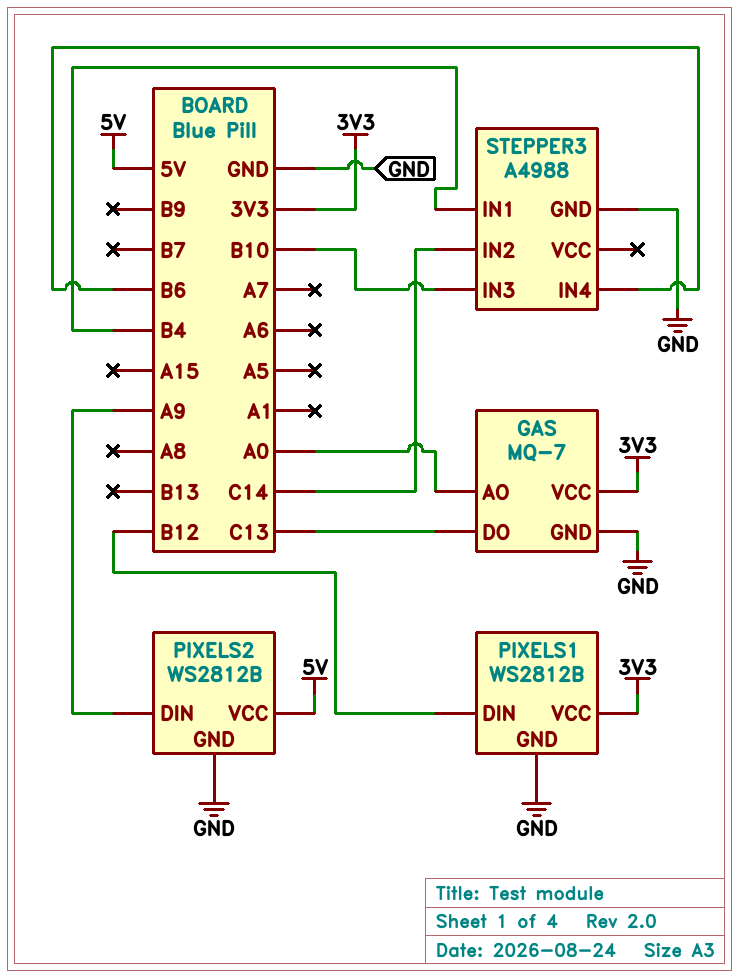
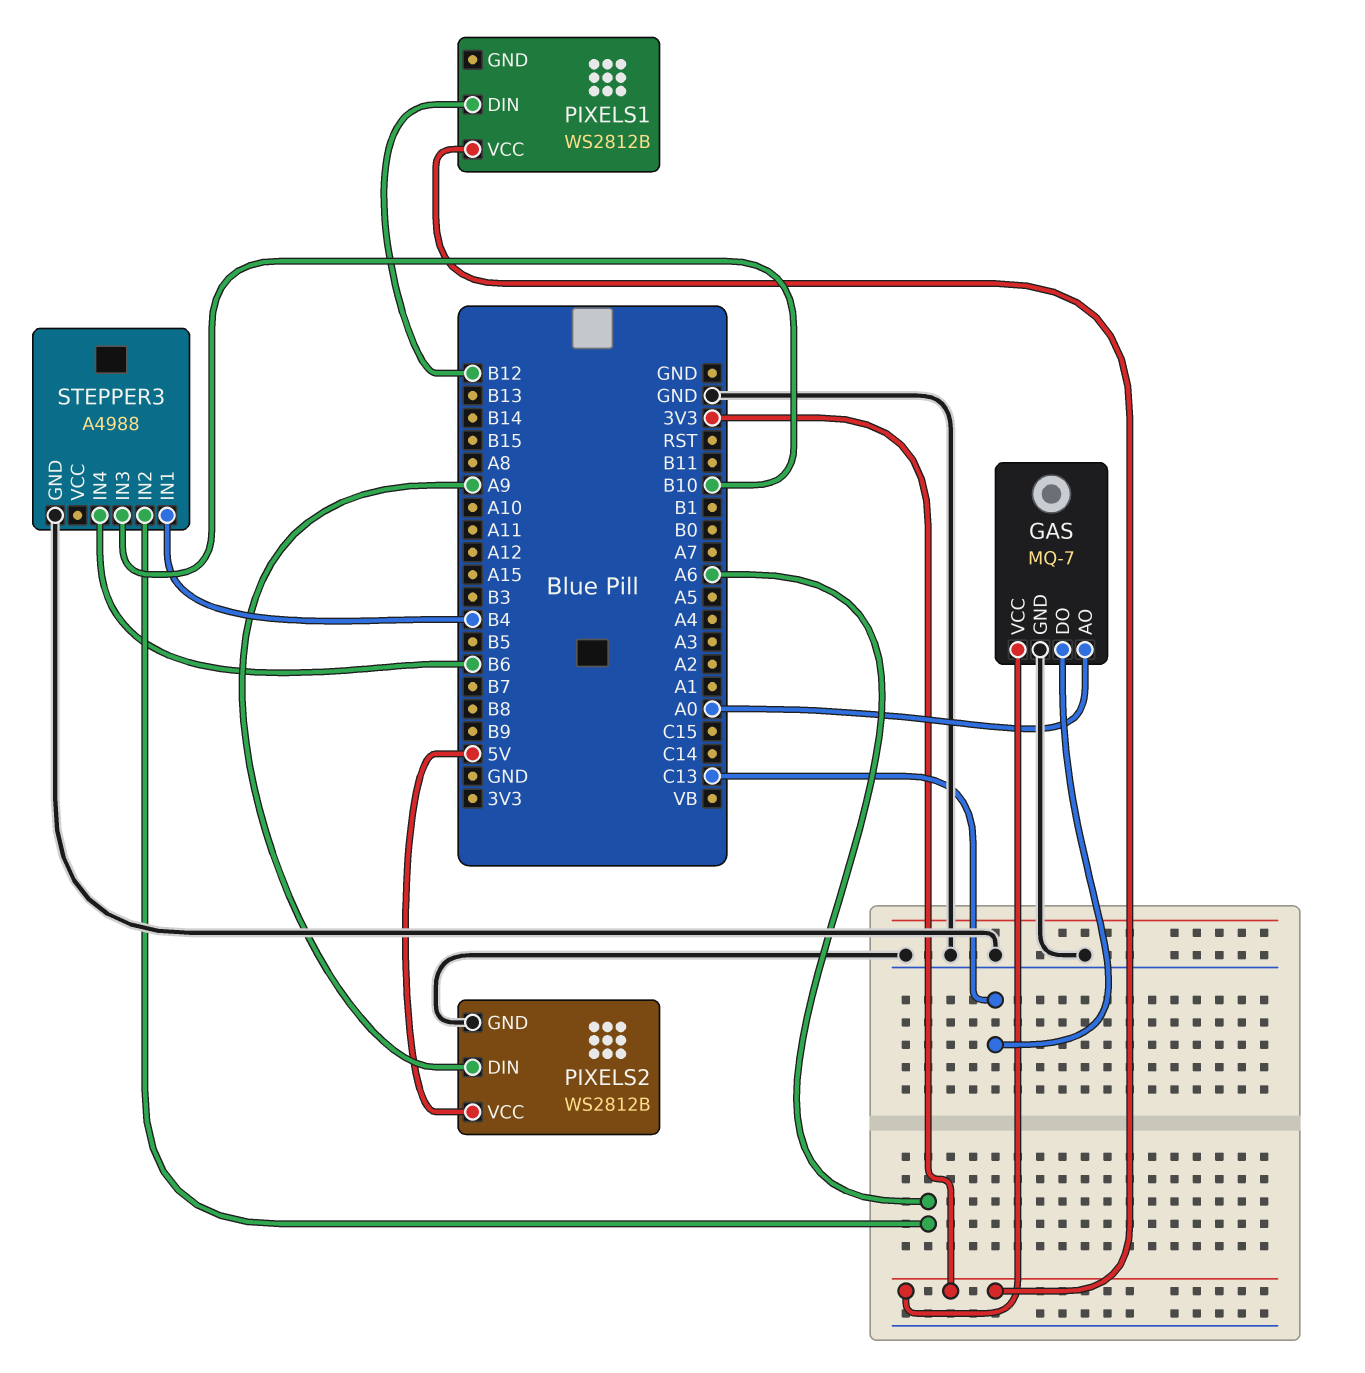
PIXELS1 pin GND: GND -> none
STEPPER3 pin IN2: C14 -> A6

